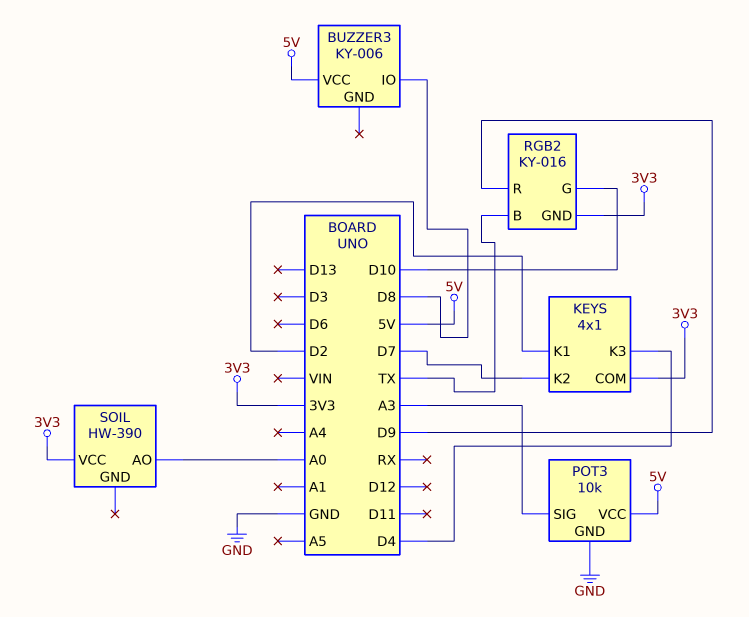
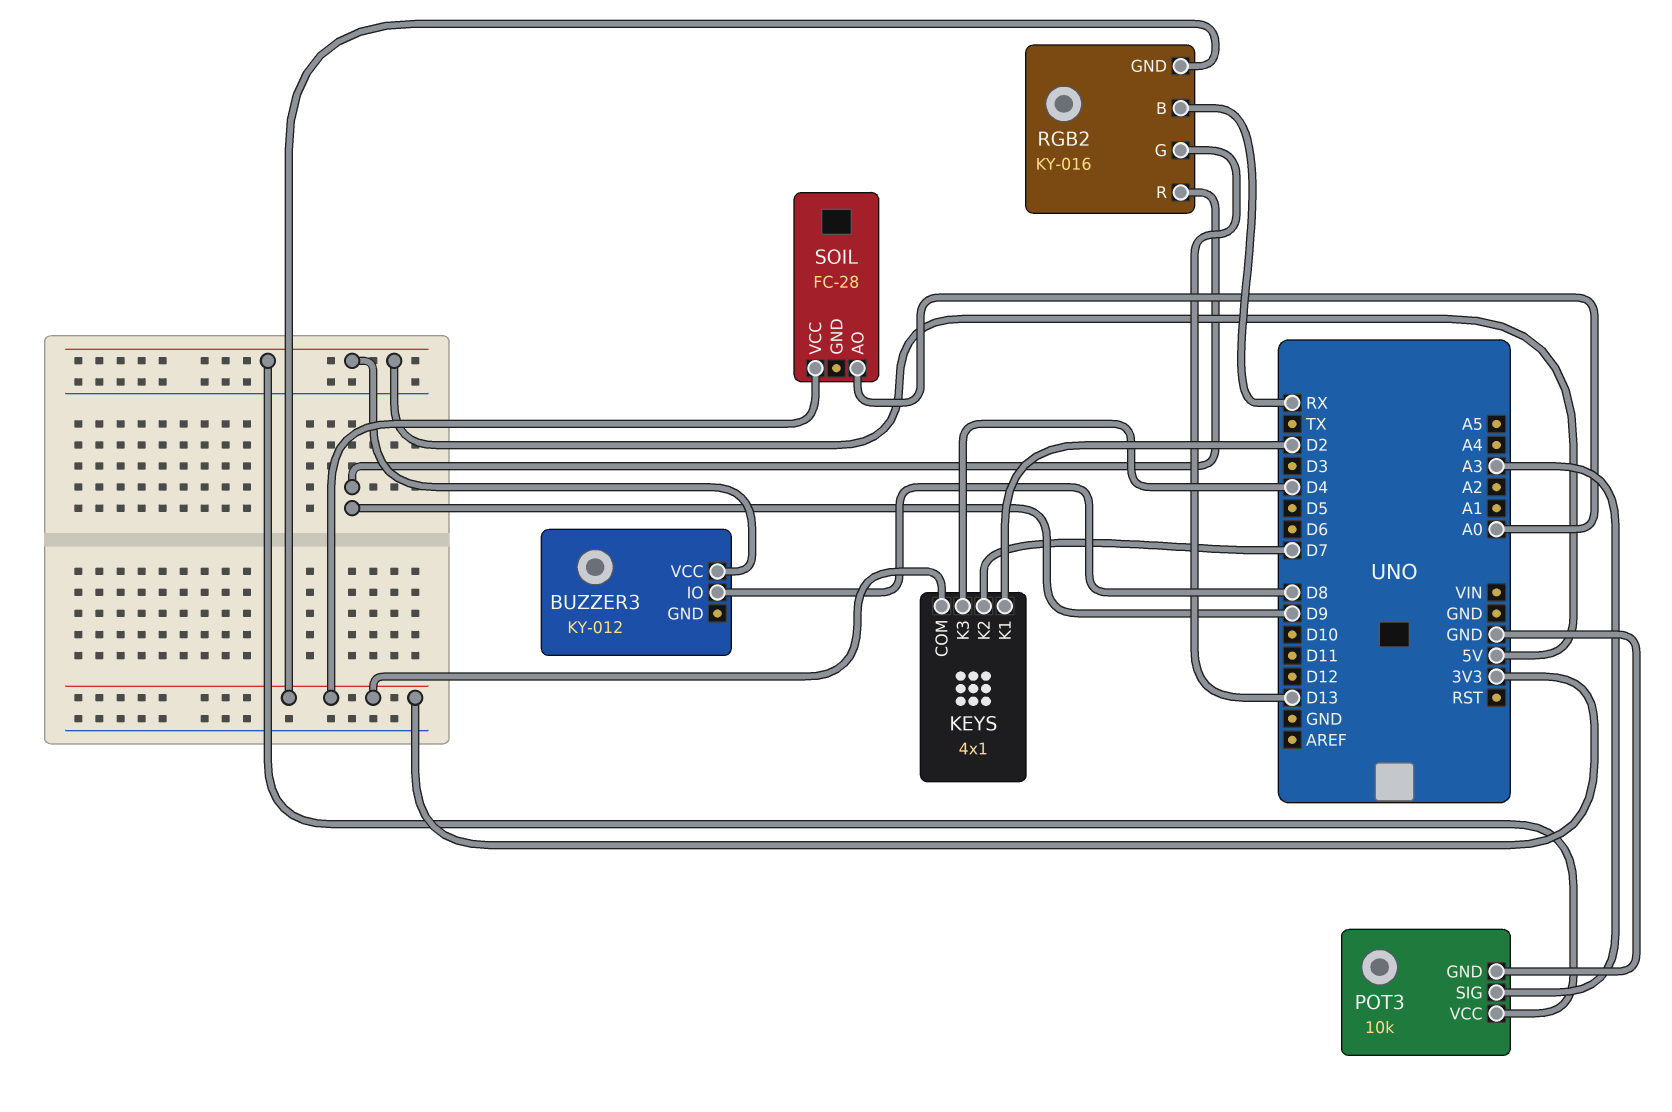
BUZZER3: KY-006 -> KY-012
RGB2 pin B: TX -> RX
RGB2 pin G: D10 -> D13
SOIL: HW-390 -> FC-28

